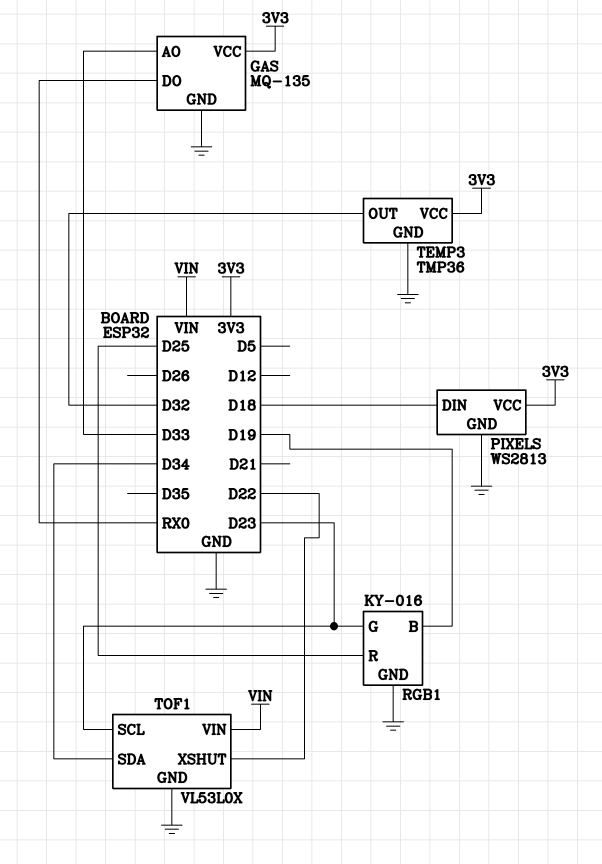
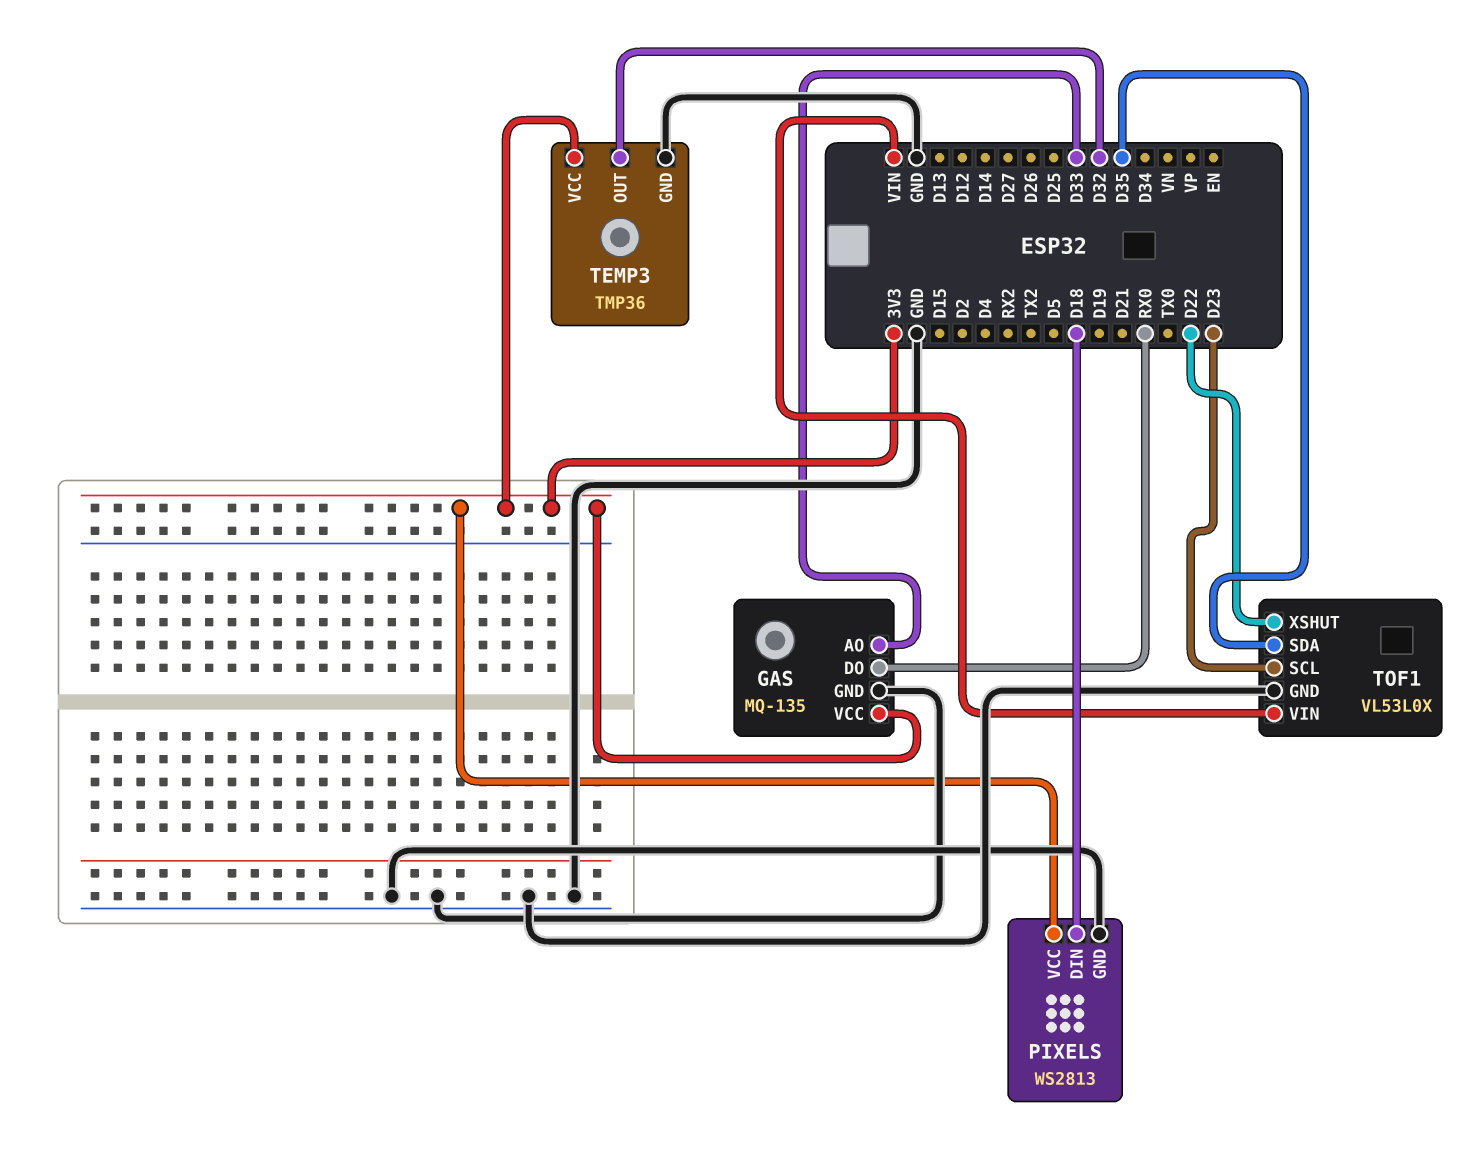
RGB1: KY-016 -> none
RGB1 pin B: D19 -> none
RGB1 pin G: D23 -> none
RGB1 pin GND: GND -> none
RGB1 pin R: D25 -> none
TOF1 pin SDA: D34 -> D35

